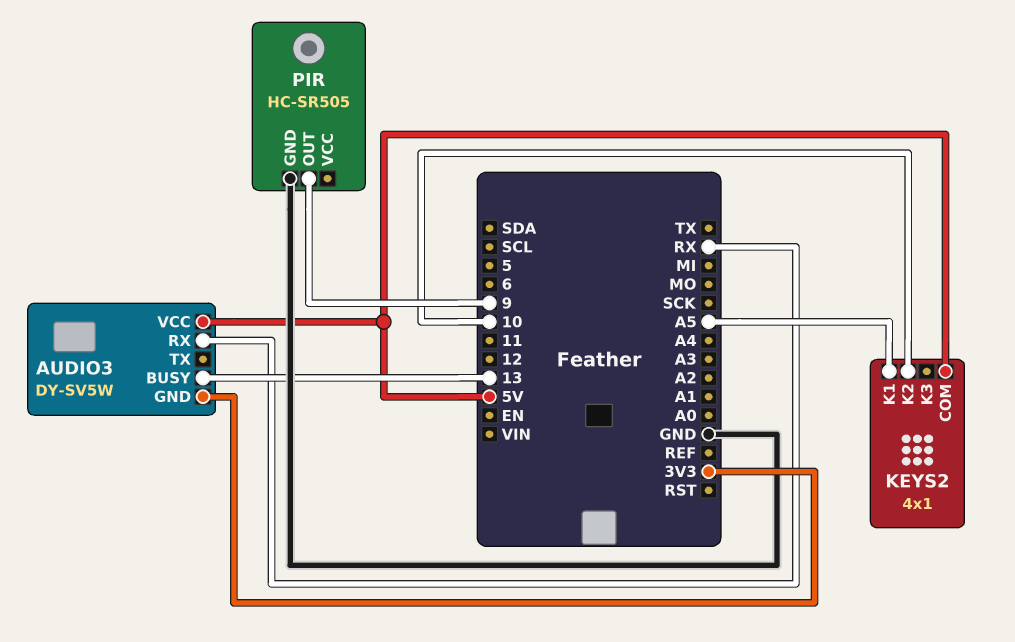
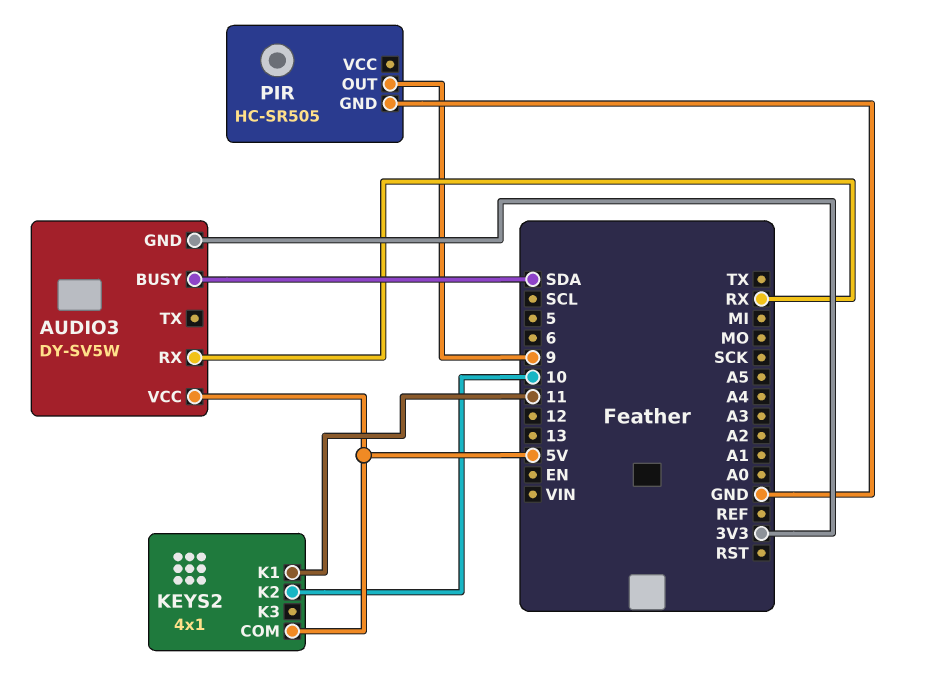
AUDIO3 pin BUSY: 13 -> SDA
KEYS2 pin K1: A5 -> 11

